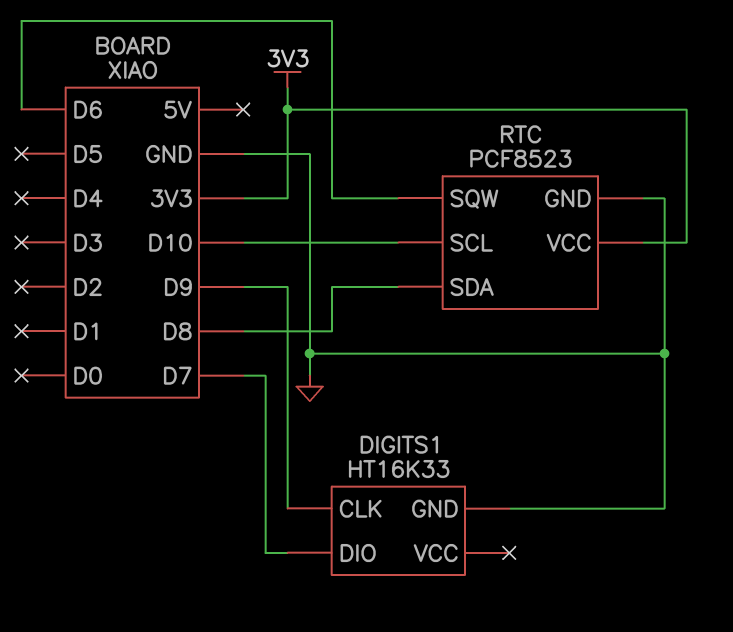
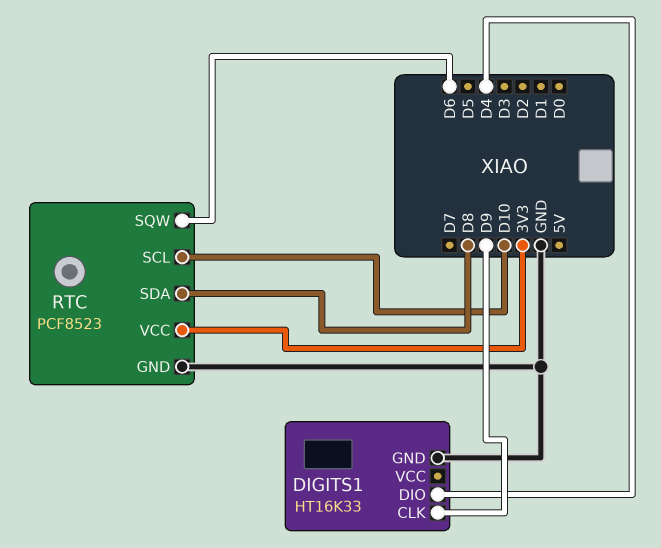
DIGITS1 pin DIO: D7 -> D4

